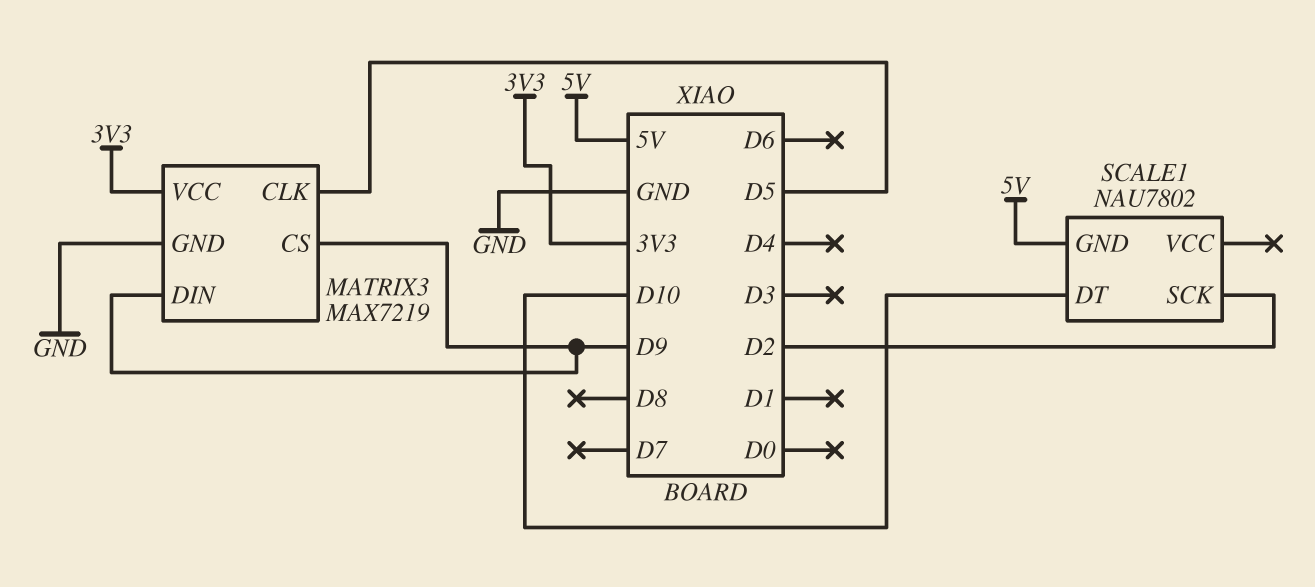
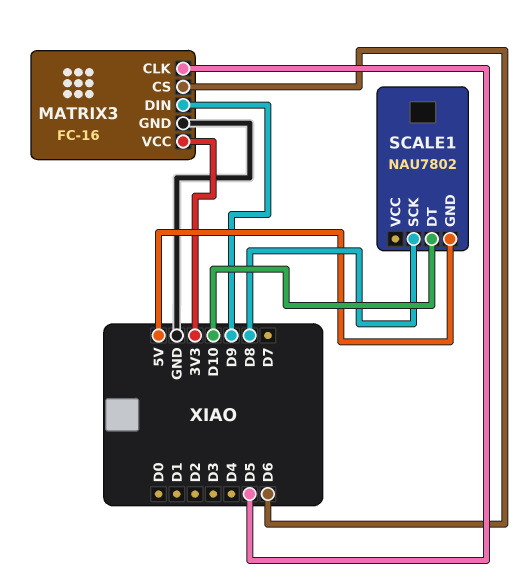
MATRIX3: MAX7219 -> FC-16
MATRIX3 pin CS: D9 -> D6
SCALE1 pin SCK: D2 -> D8

